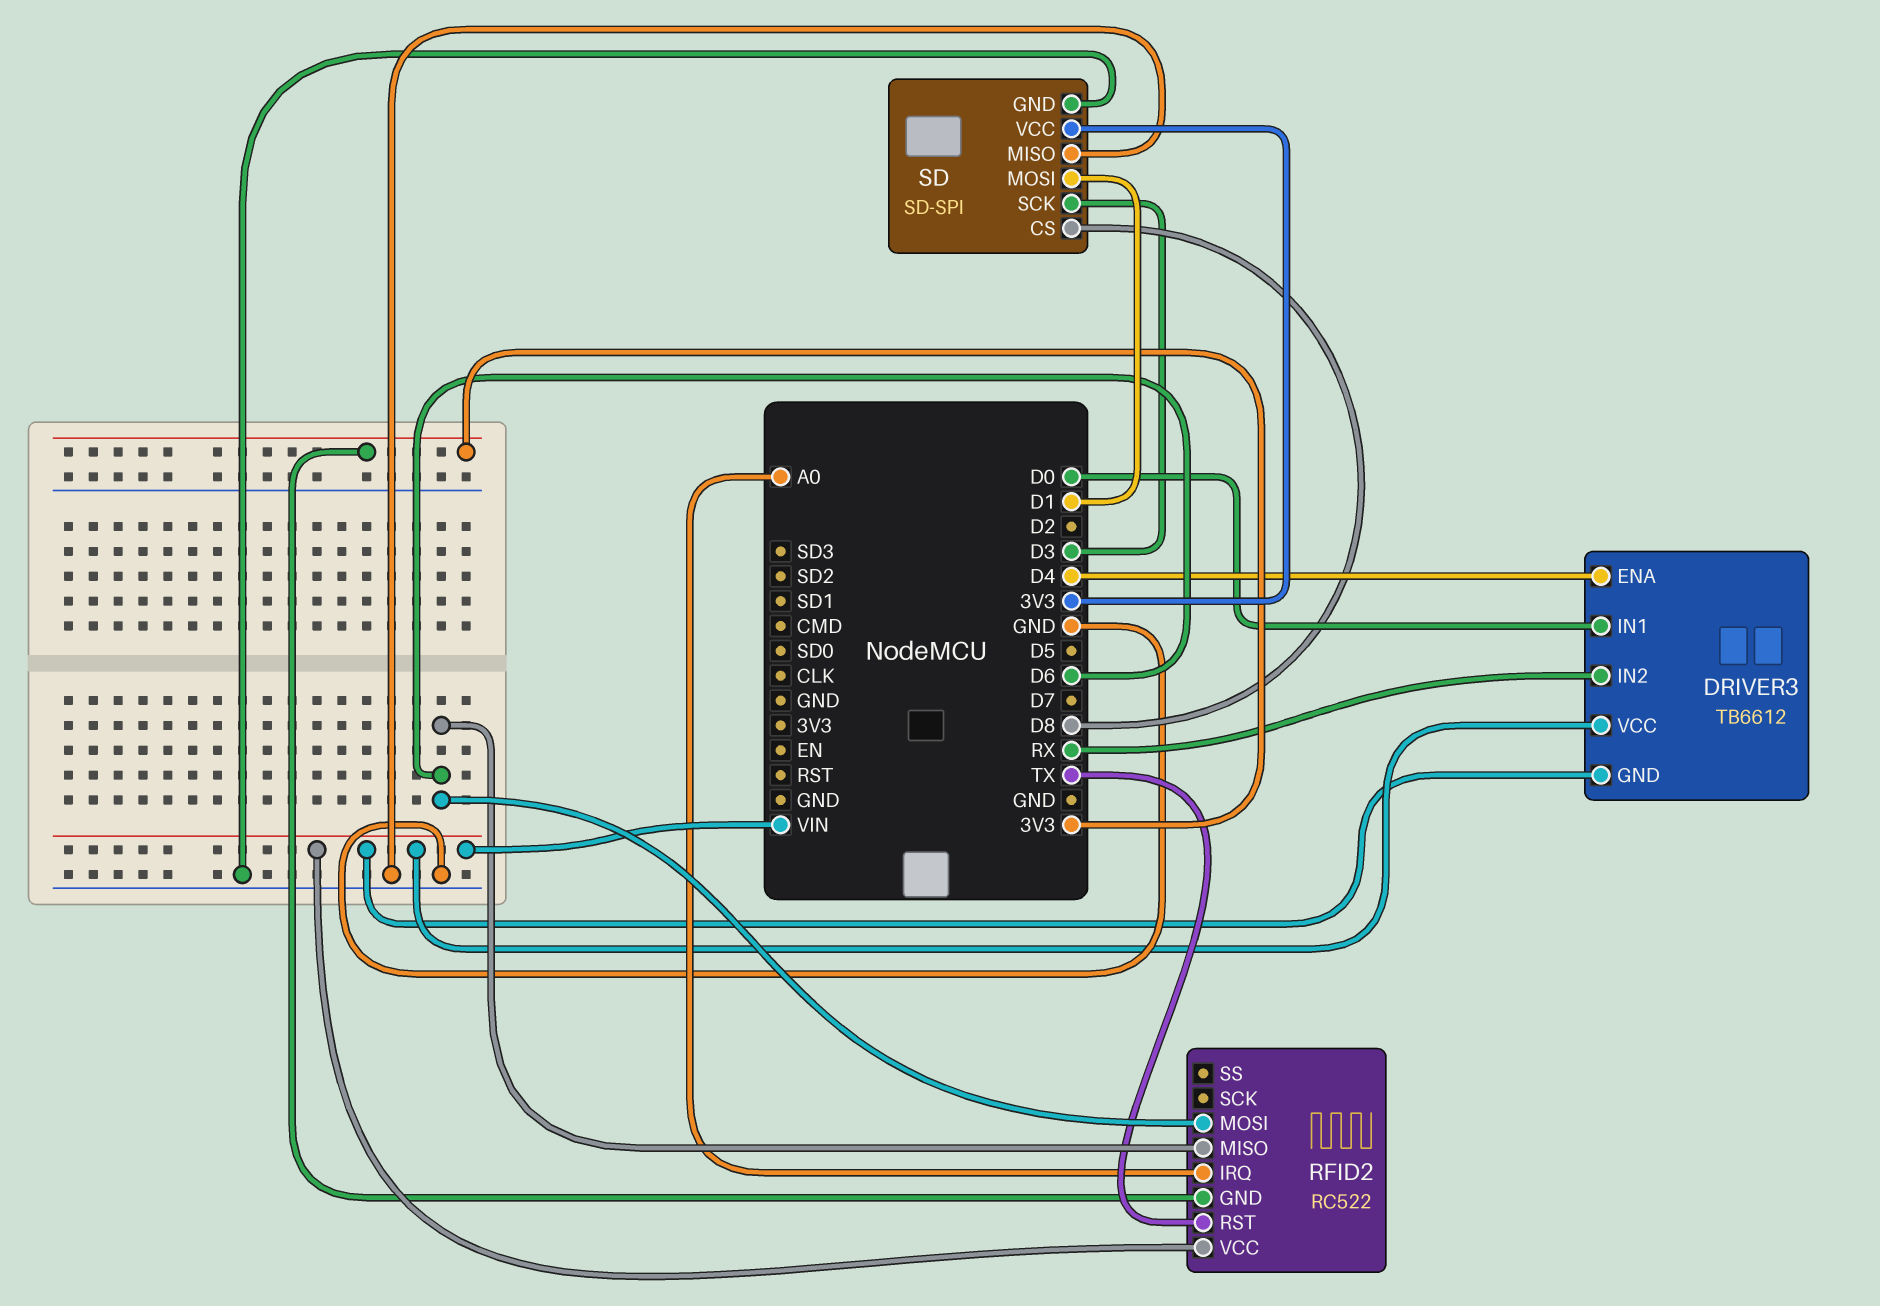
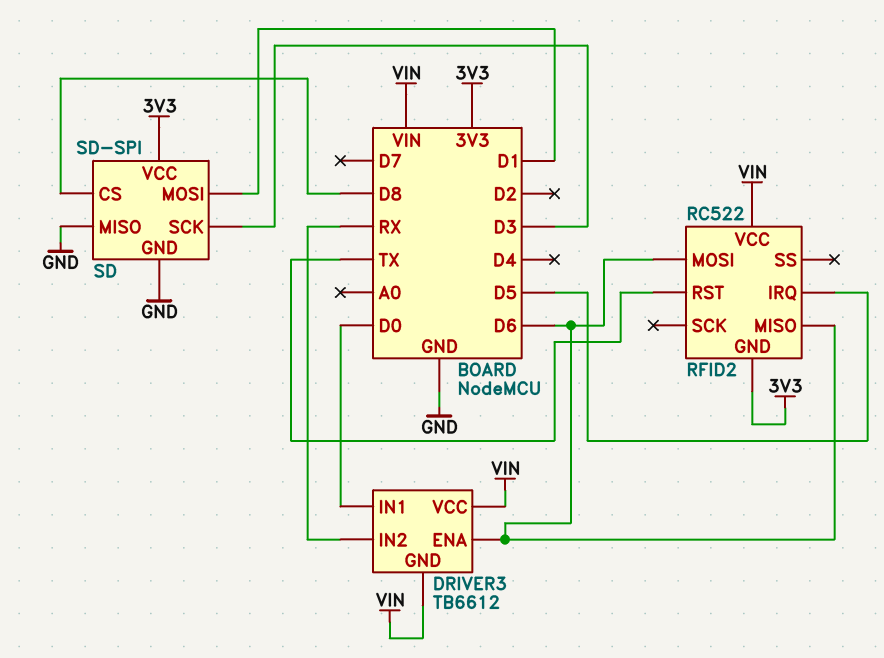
DRIVER3 pin ENA: D4 -> D6
RFID2 pin IRQ: A0 -> D5

